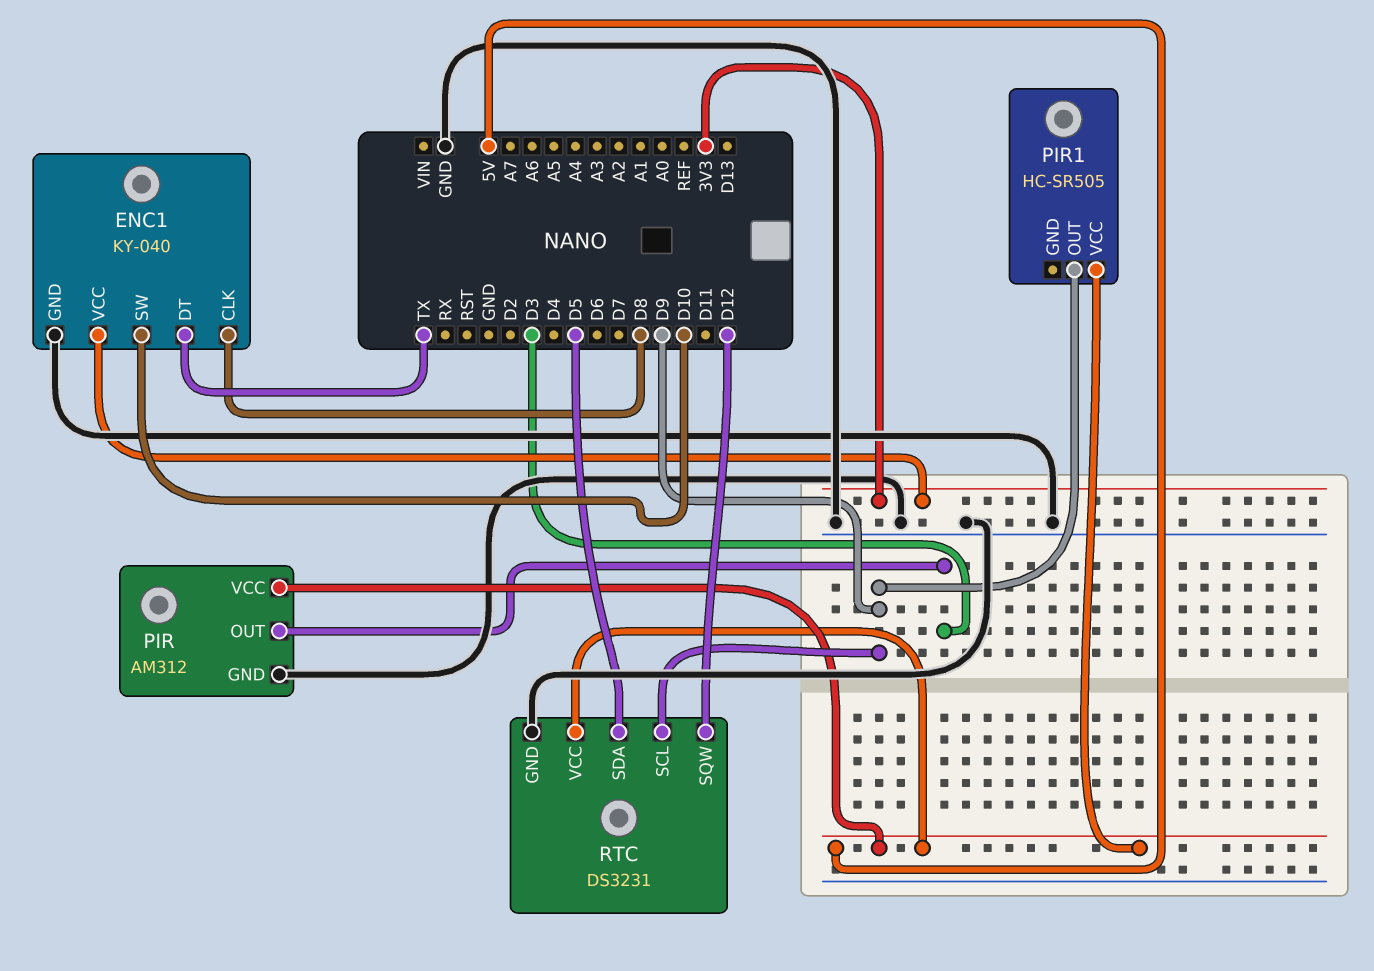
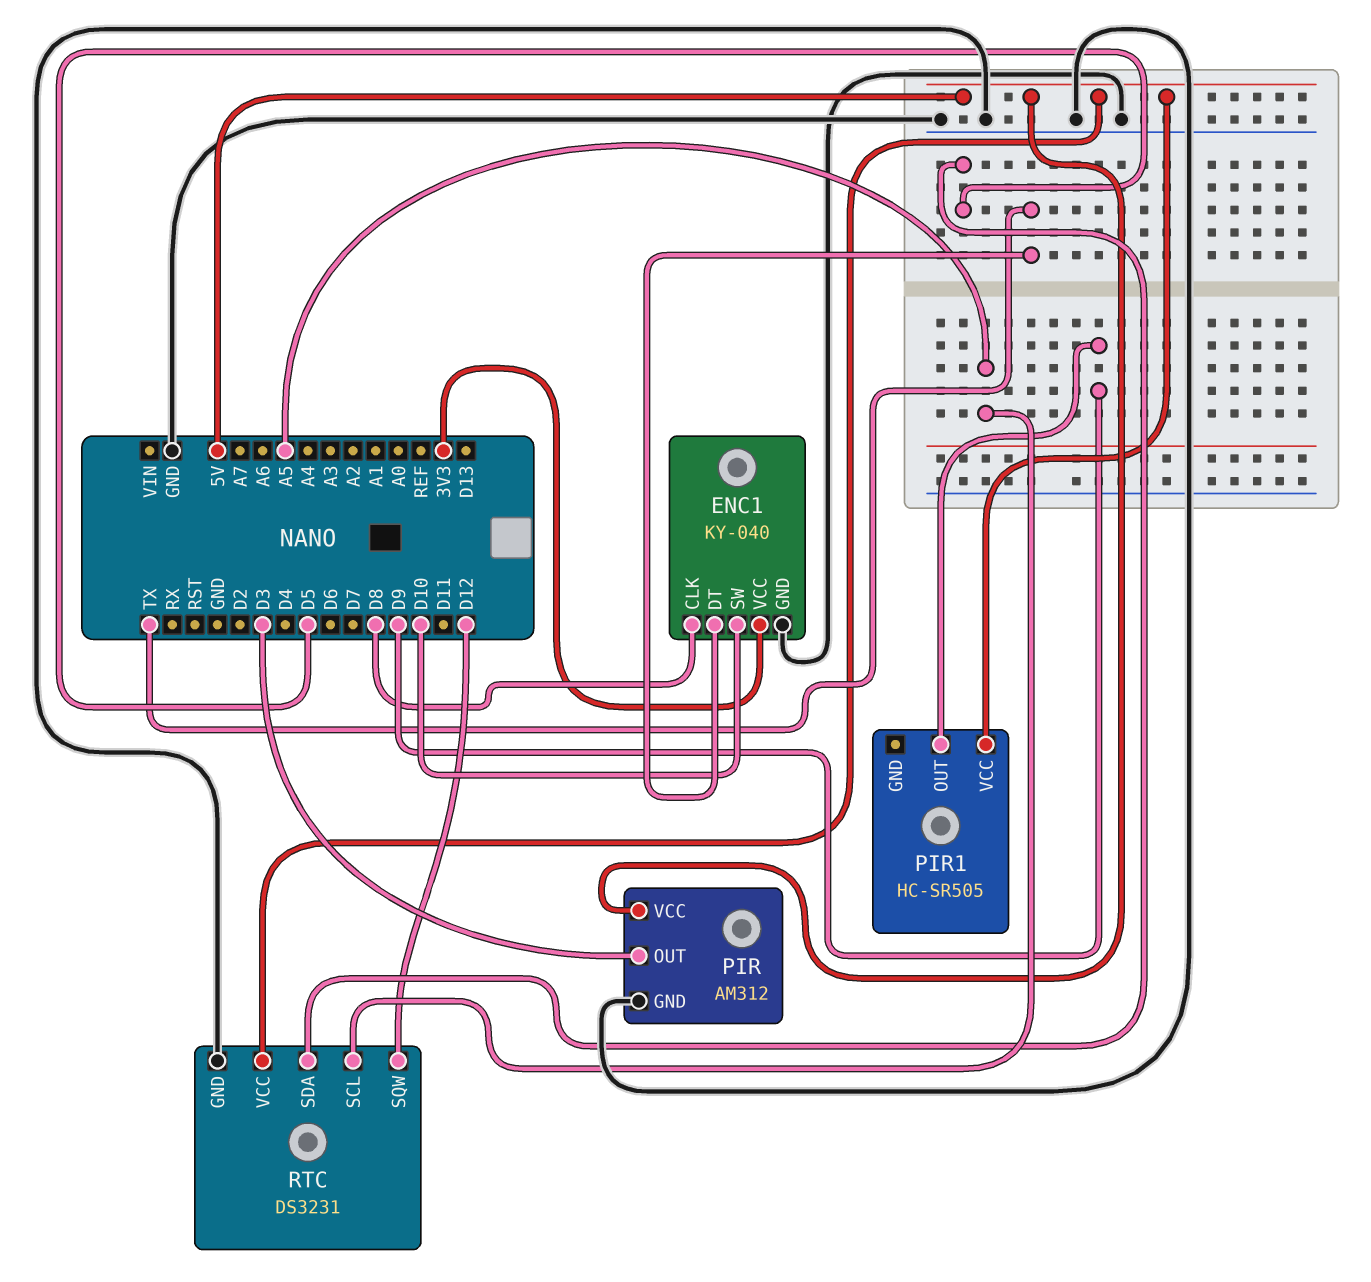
RTC pin SCL: D9 -> A5

